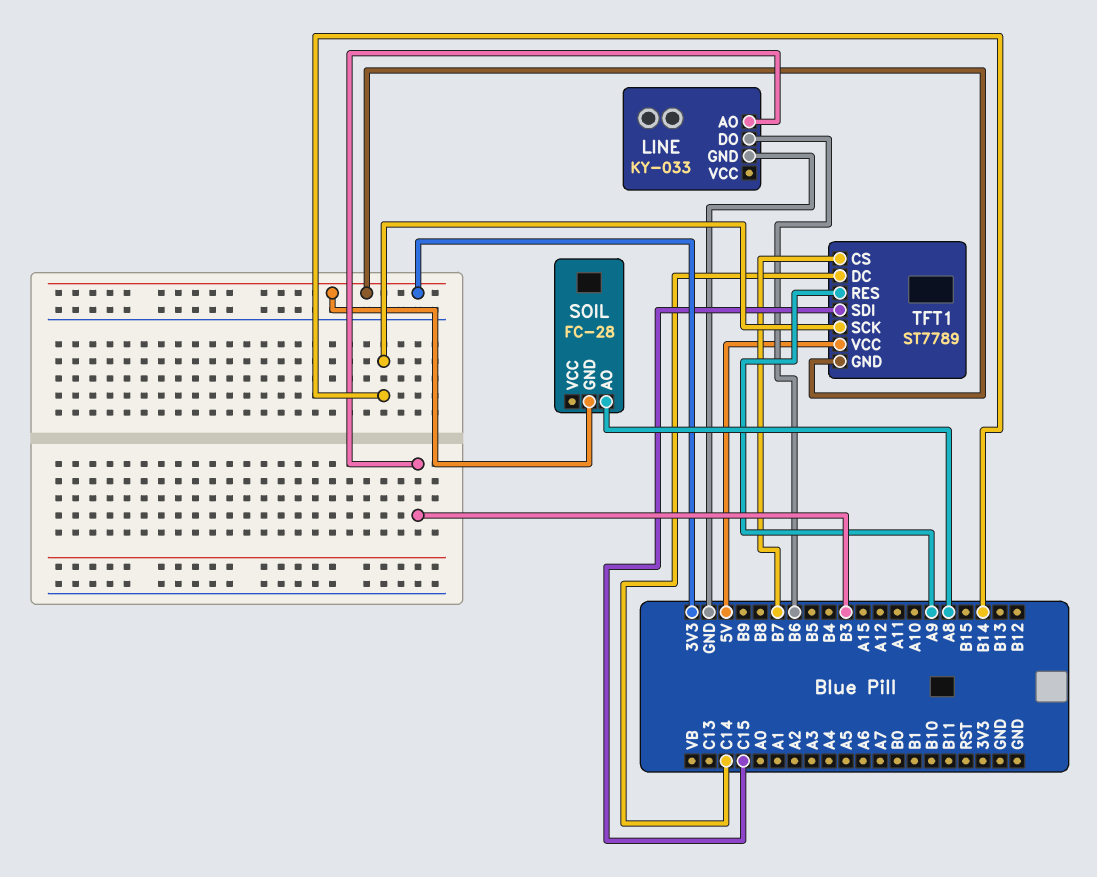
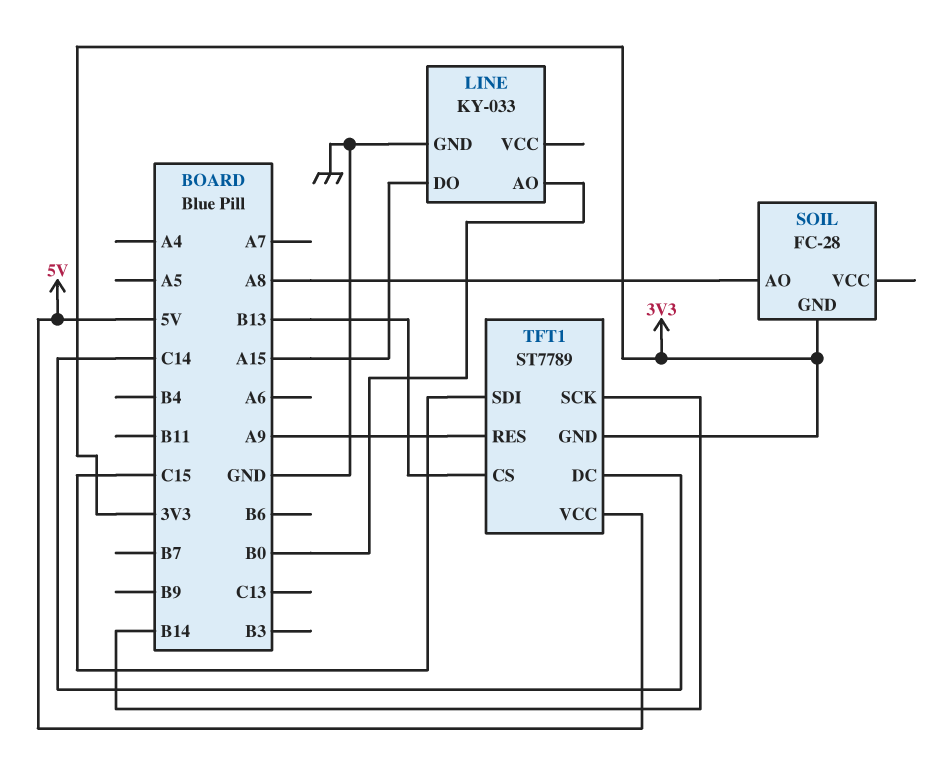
LINE pin AO: B3 -> B0
LINE pin DO: B6 -> A15
TFT1 pin CS: B7 -> B13

